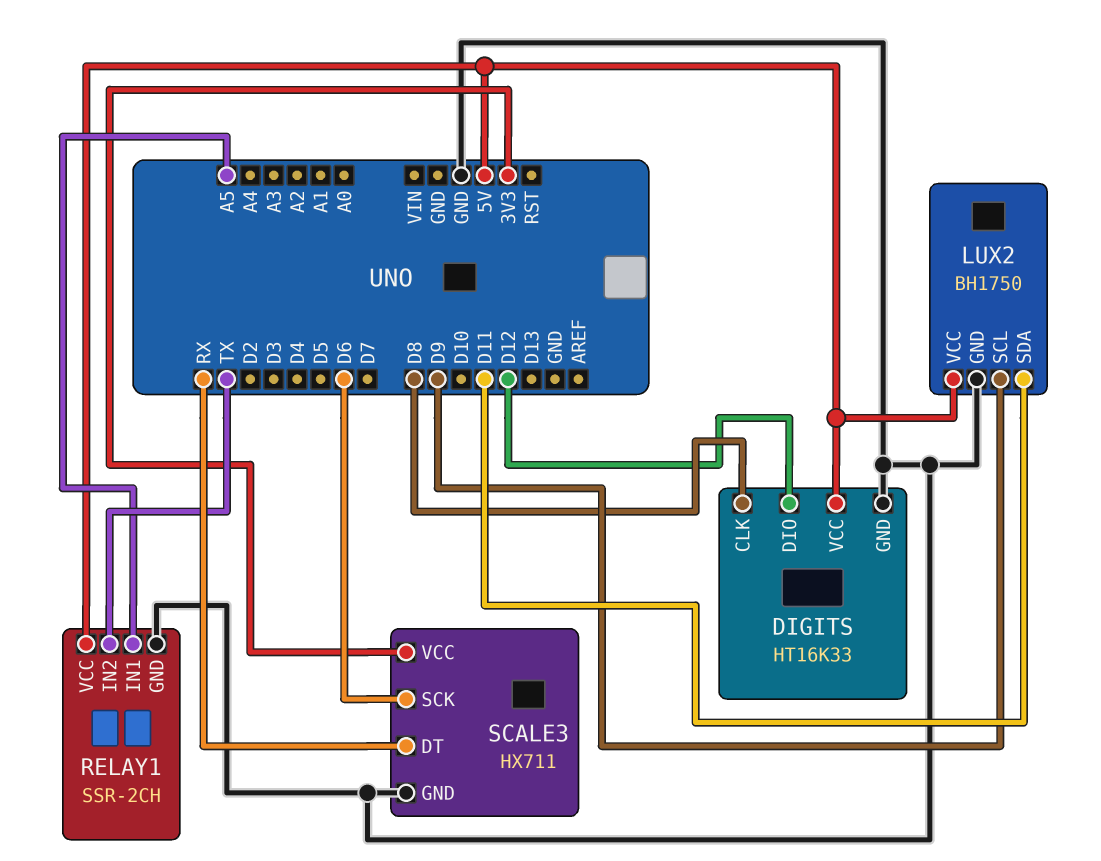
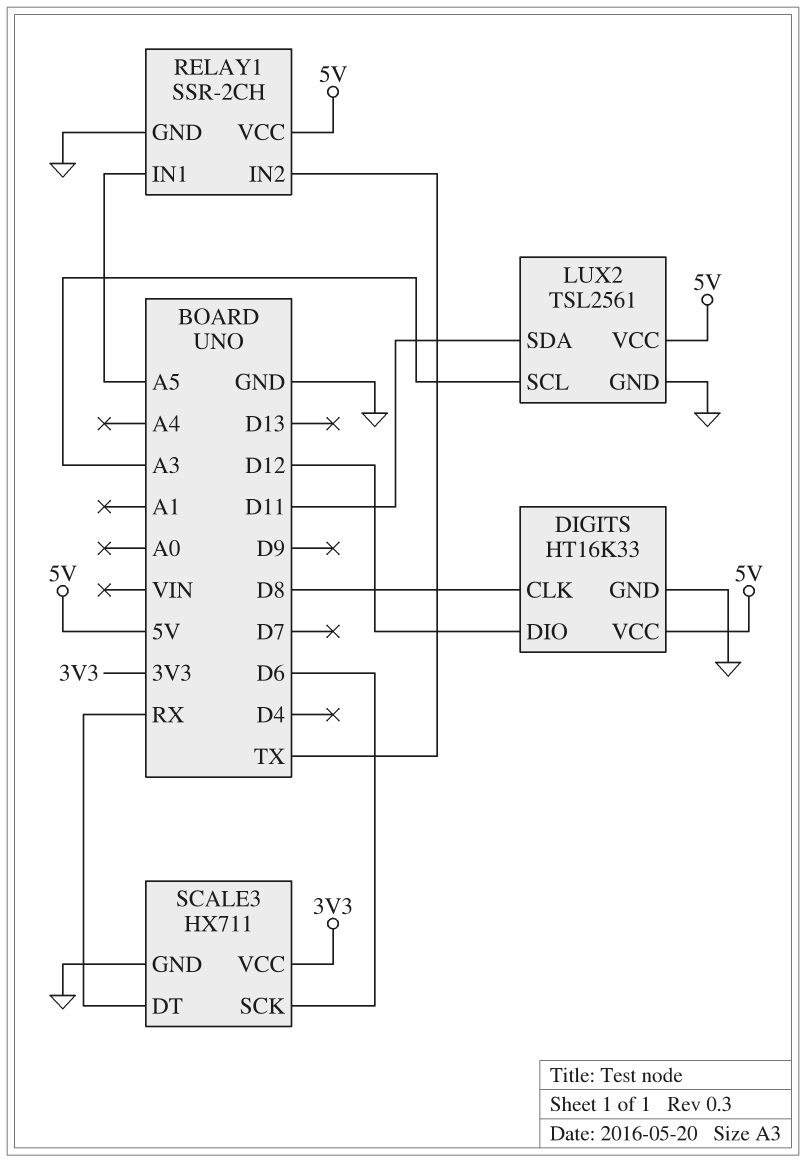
LUX2: BH1750 -> TSL2561
LUX2 pin SCL: D9 -> A3

